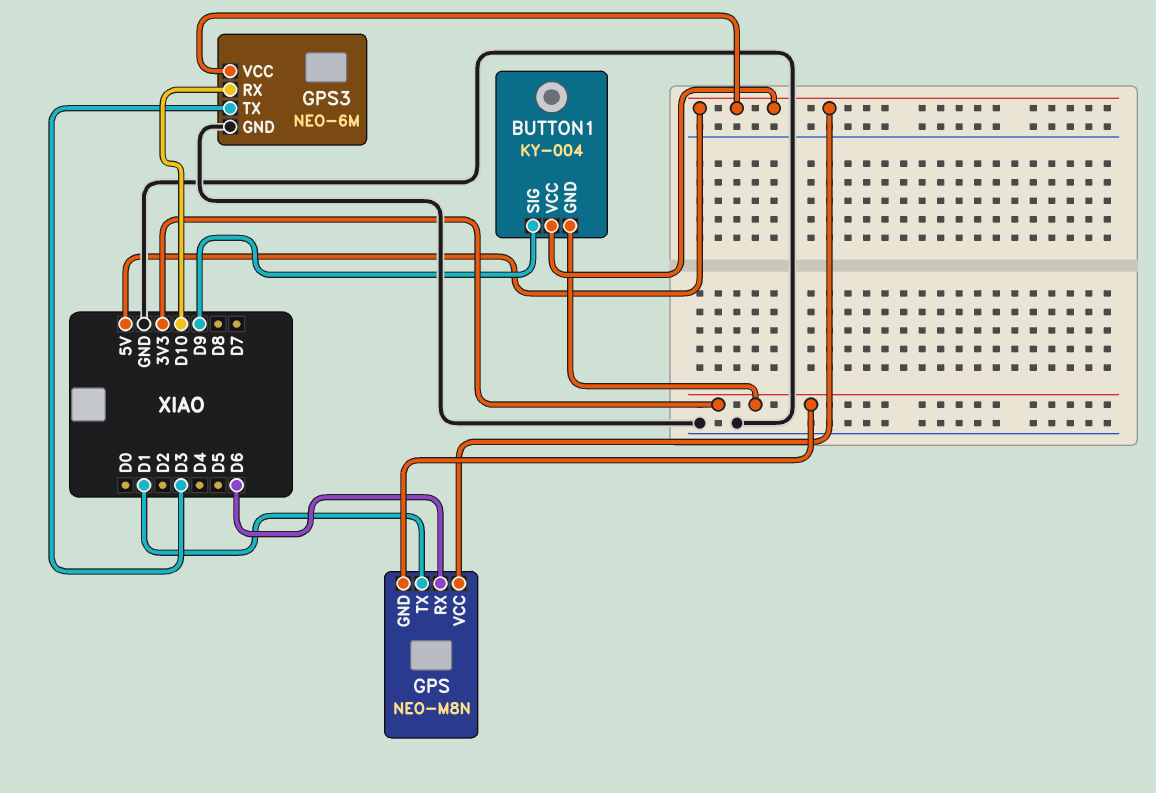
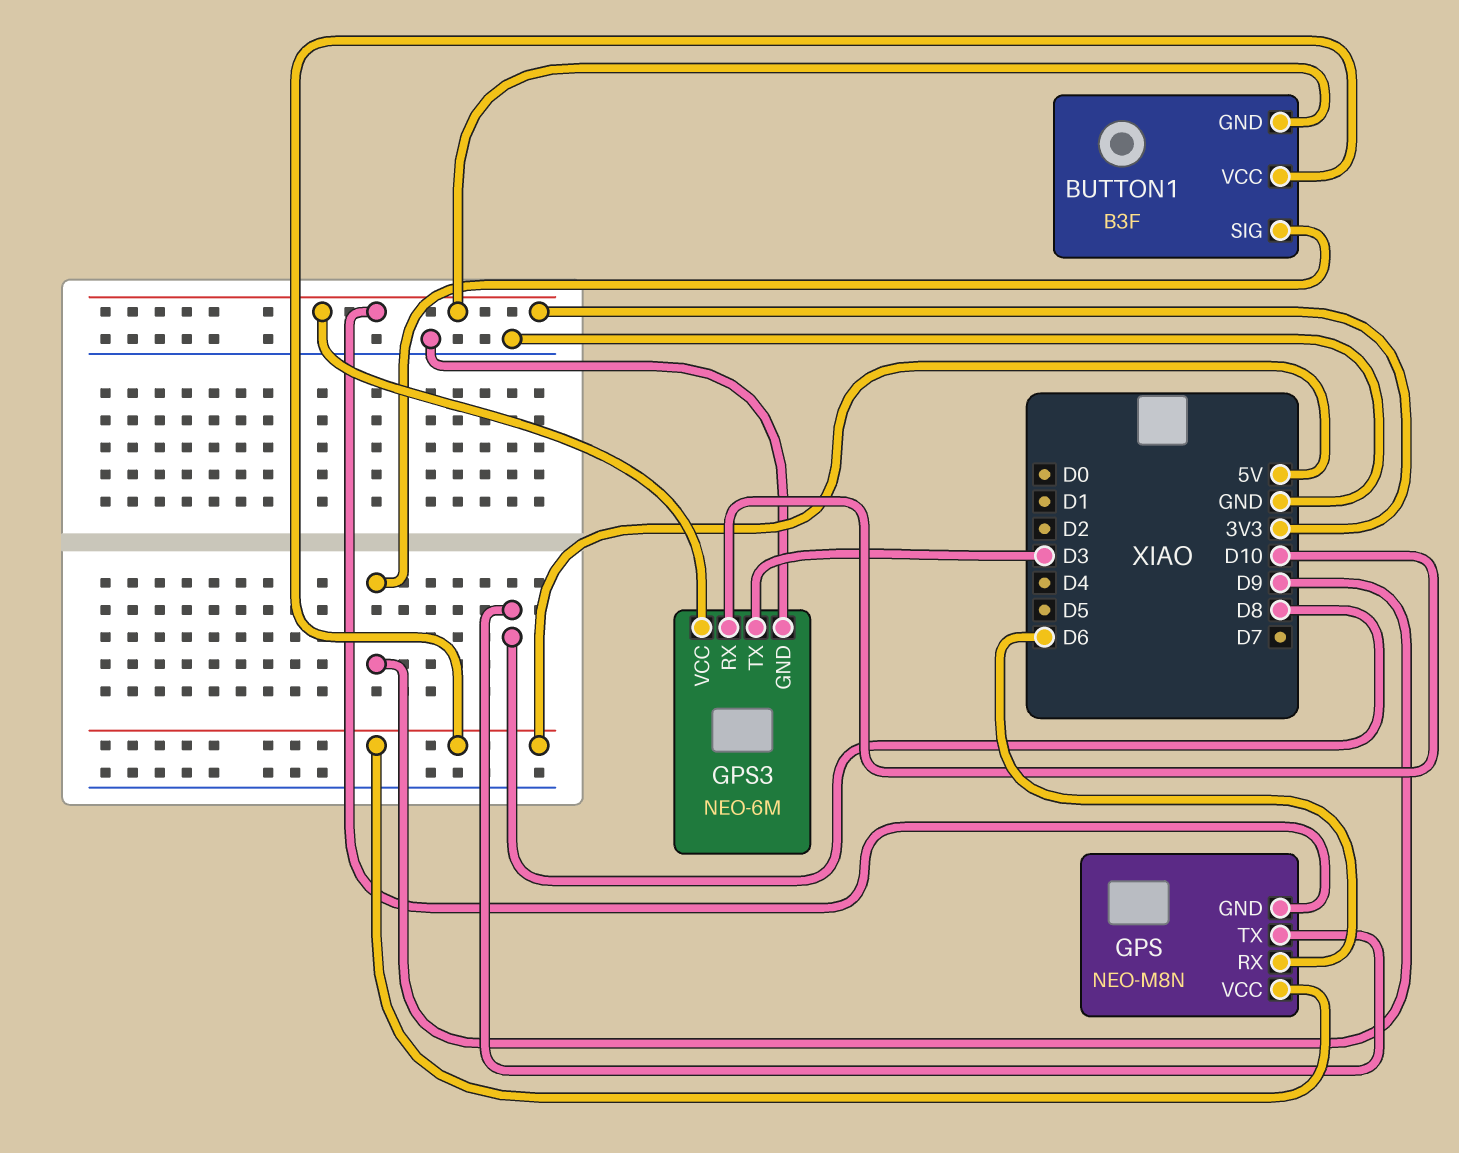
BUTTON1: KY-004 -> B3F
GPS pin TX: D1 -> D8
GPS3 pin VCC: 5V -> 3V3

